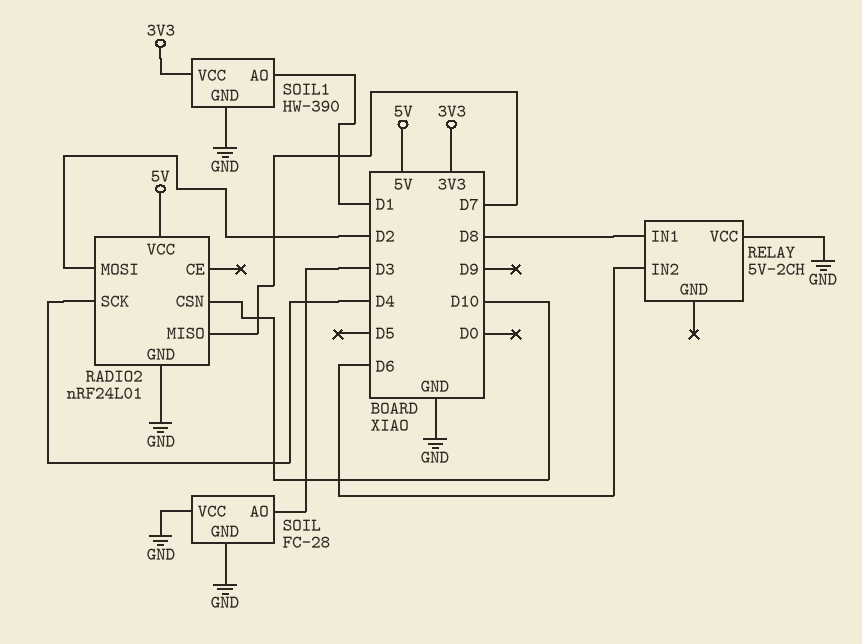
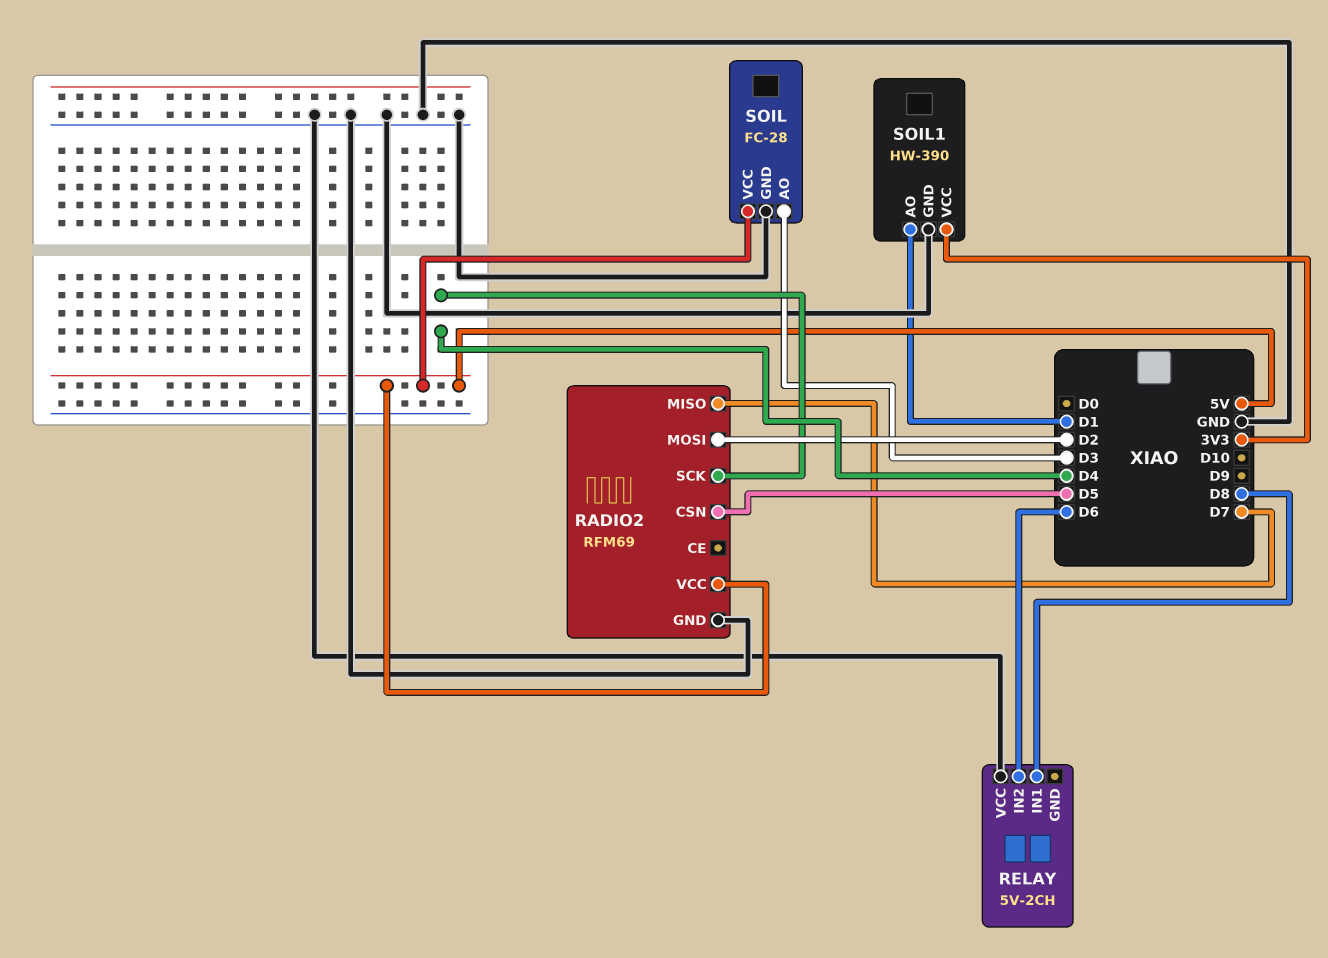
RADIO2: nRF24L01 -> RFM69
RADIO2 pin CSN: D10 -> D5
SOIL pin VCC: GND -> 5V

